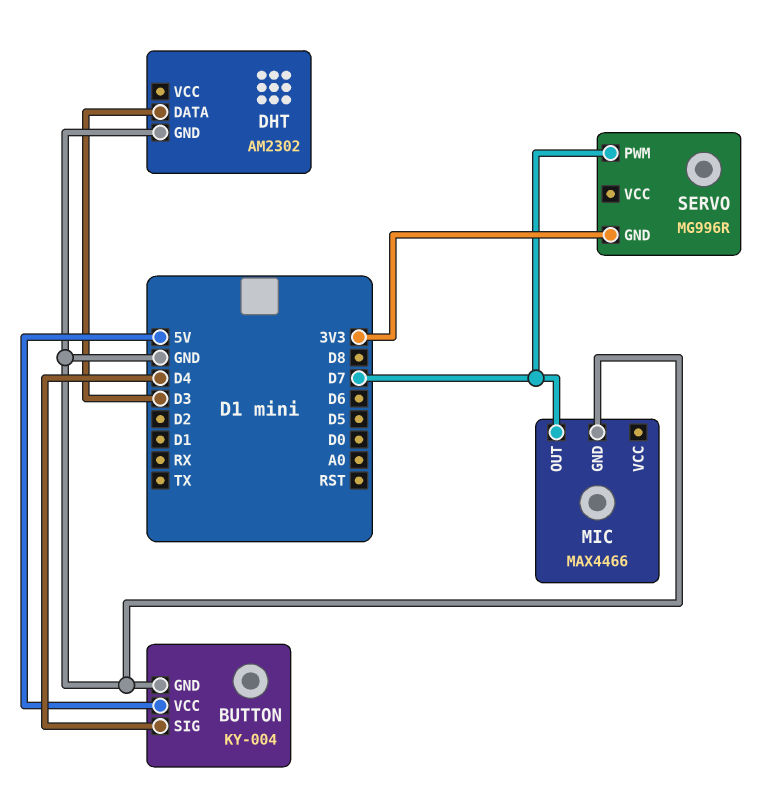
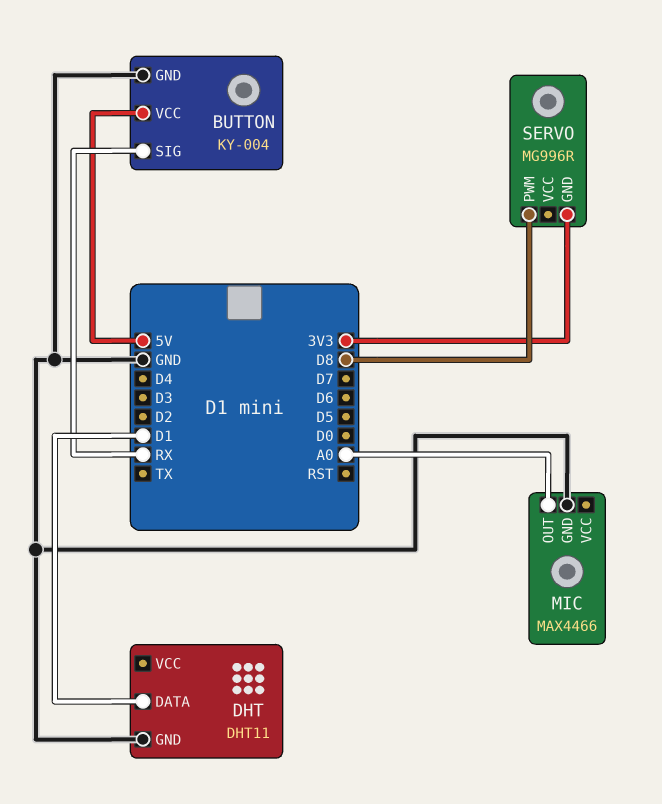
BUTTON pin SIG: D4 -> RX
DHT: AM2302 -> DHT11
DHT pin DATA: D3 -> D1
MIC pin OUT: D7 -> A0
SERVO pin PWM: D7 -> D8

